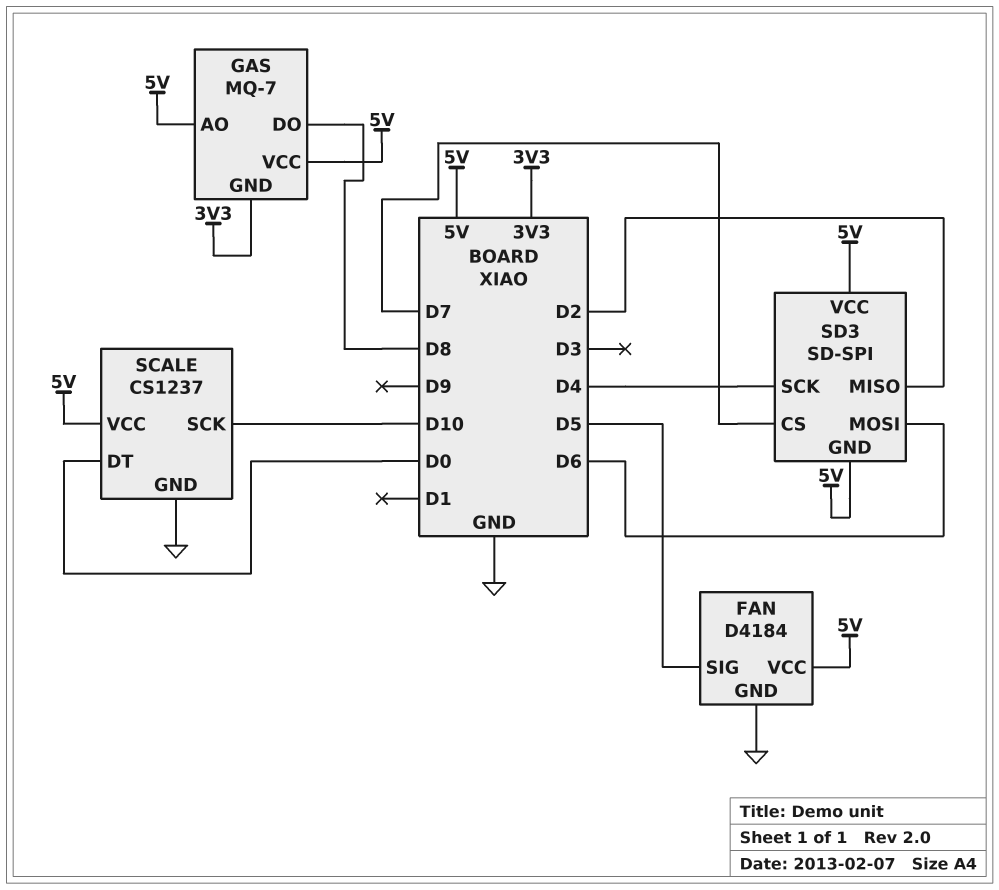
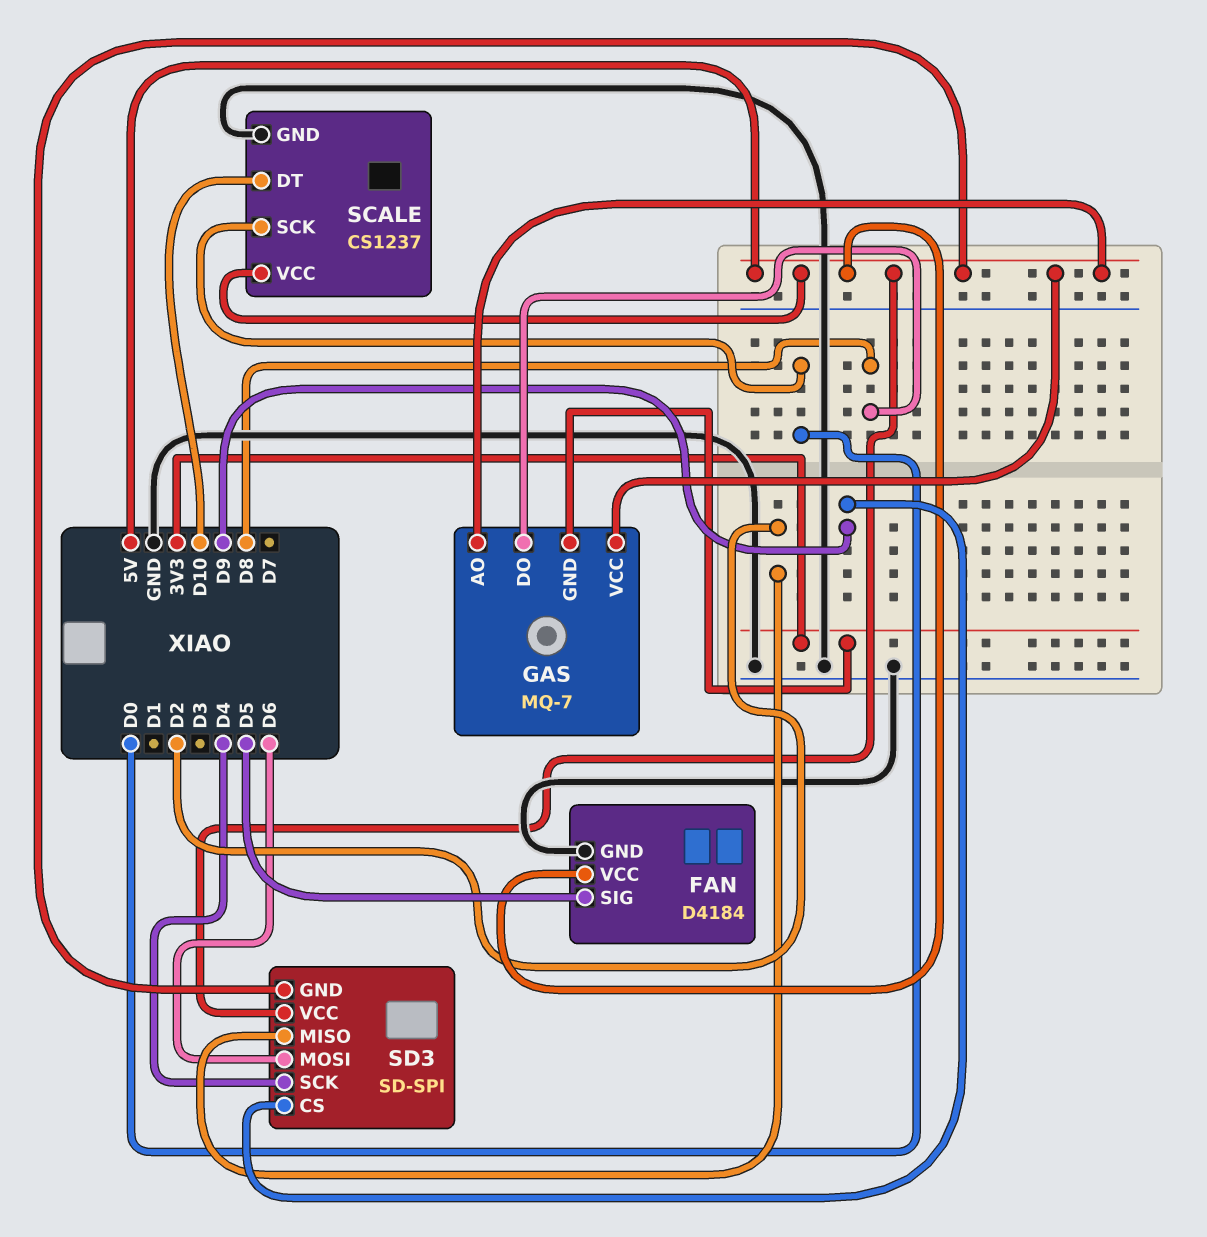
SCALE pin DT: D0 -> D10
SCALE pin SCK: D10 -> D0
SD3 pin CS: D7 -> D9

